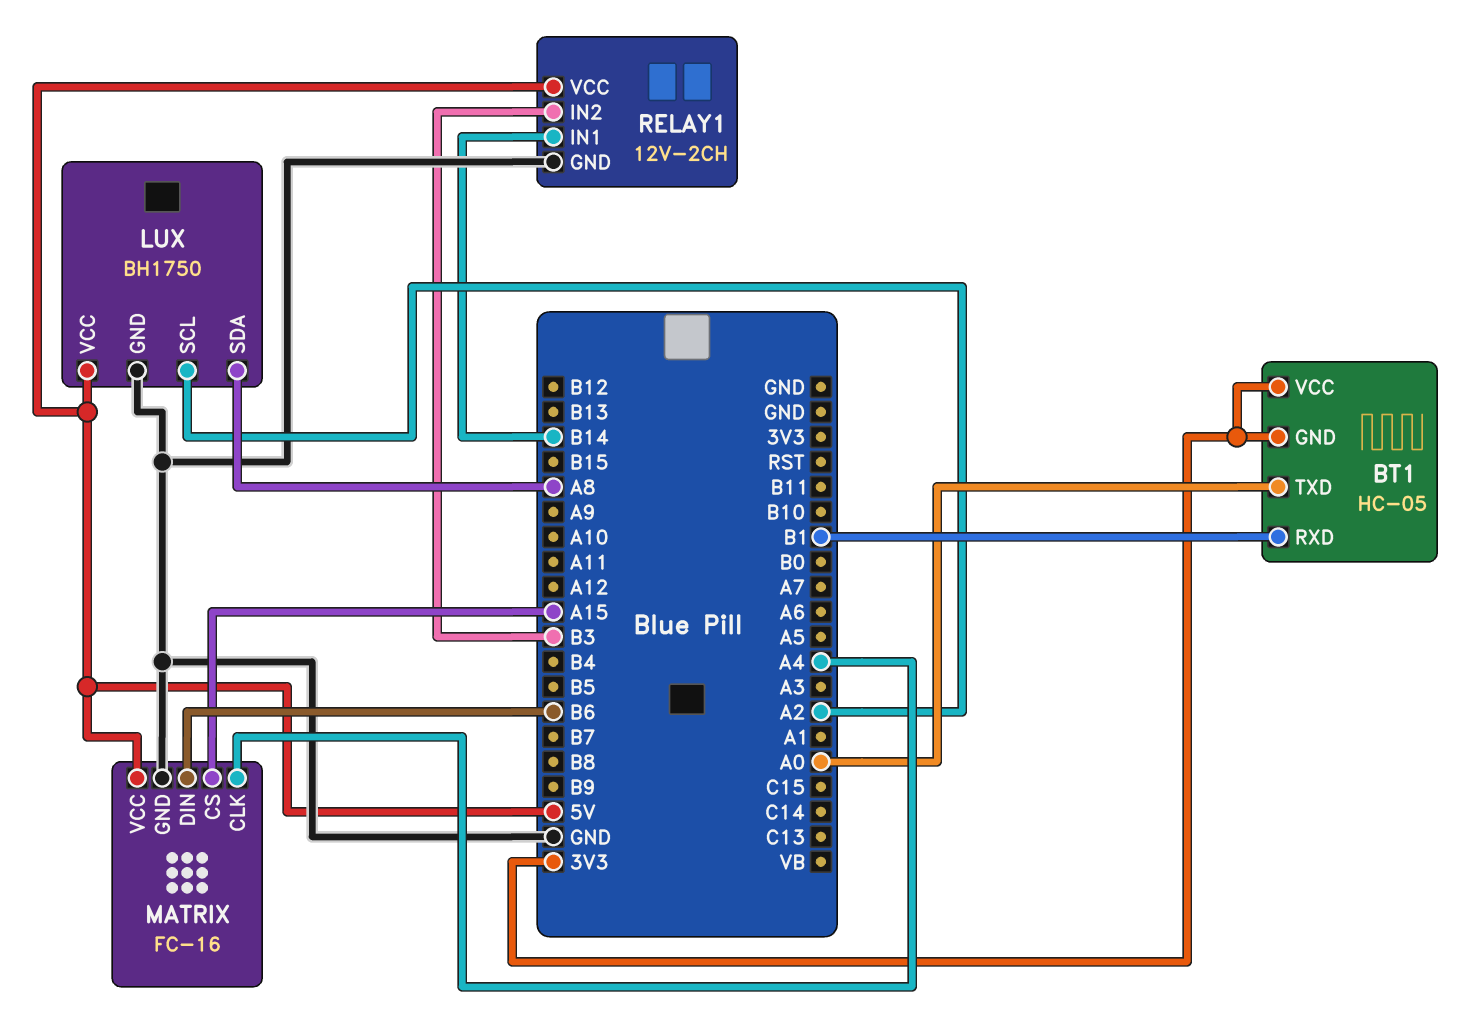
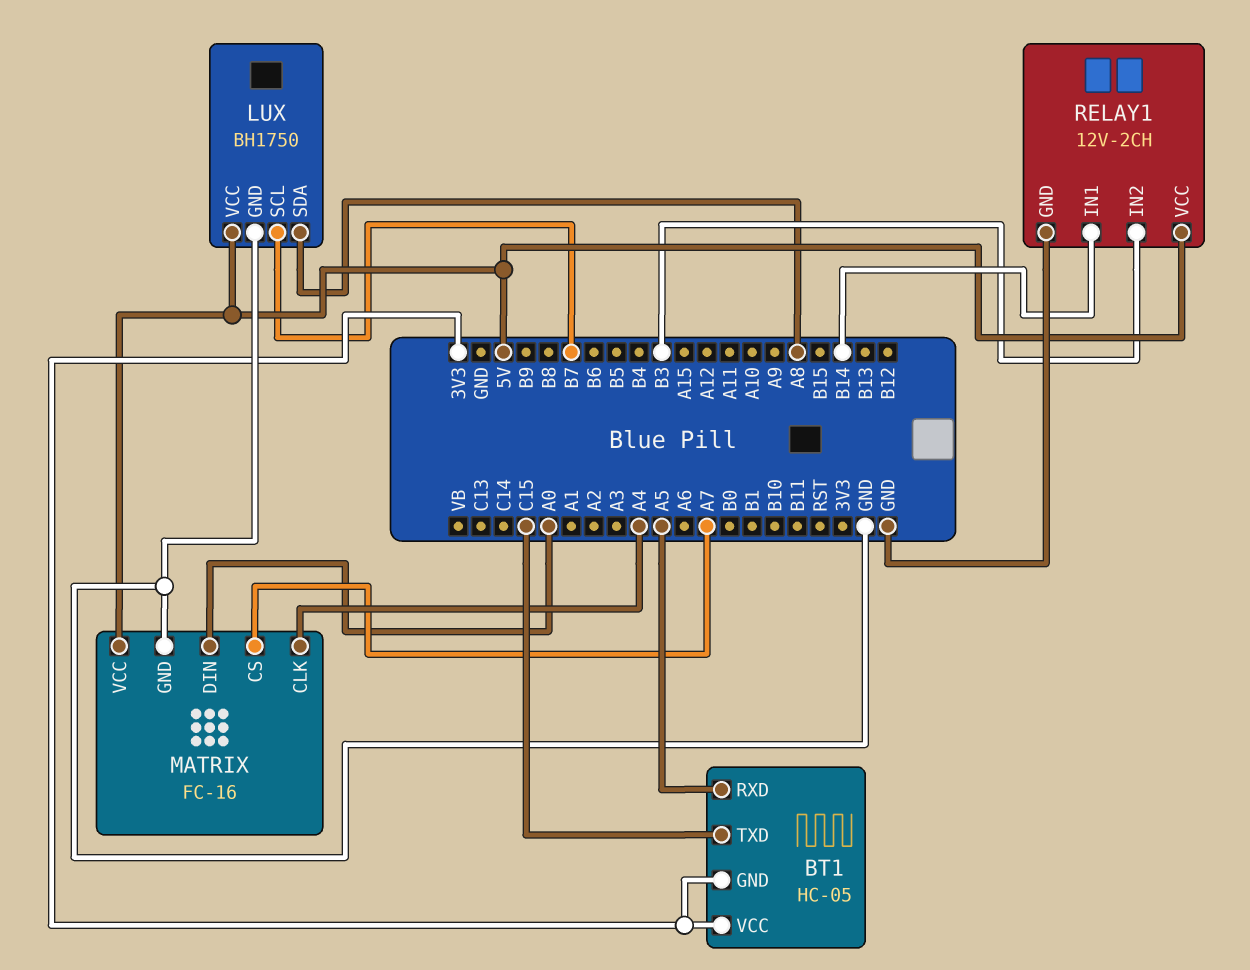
BT1 pin RXD: B1 -> A5
BT1 pin TXD: A0 -> C15
LUX pin SCL: A2 -> B7
MATRIX pin CS: A15 -> A7
MATRIX pin DIN: B6 -> A0

